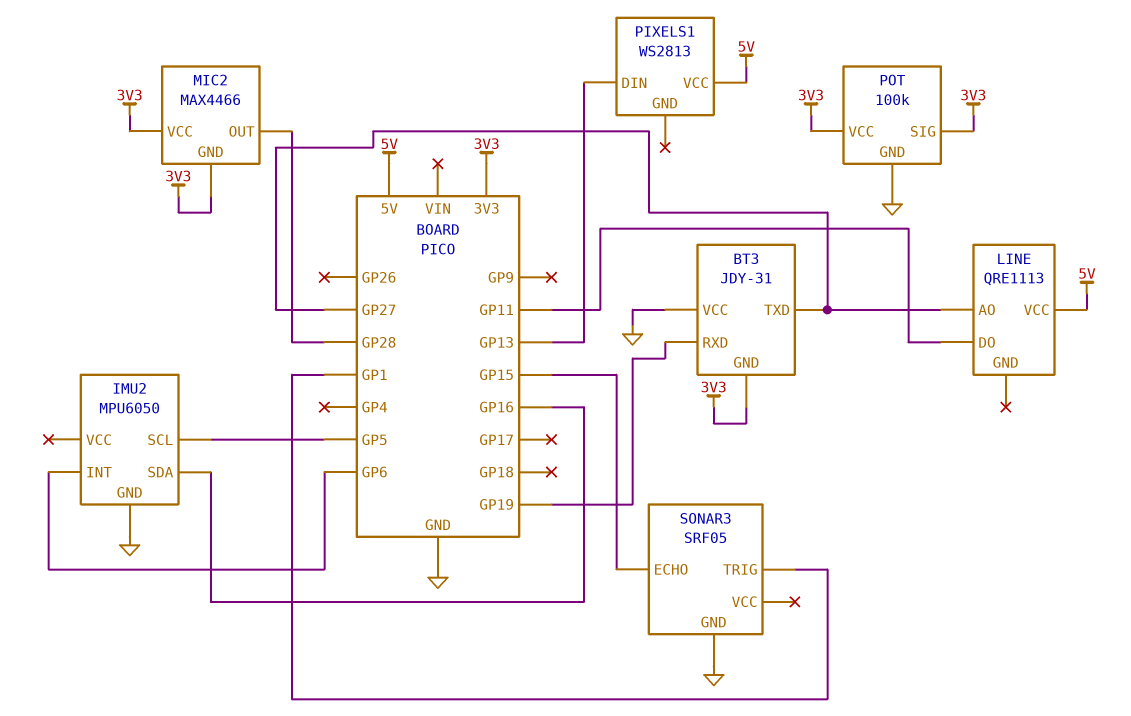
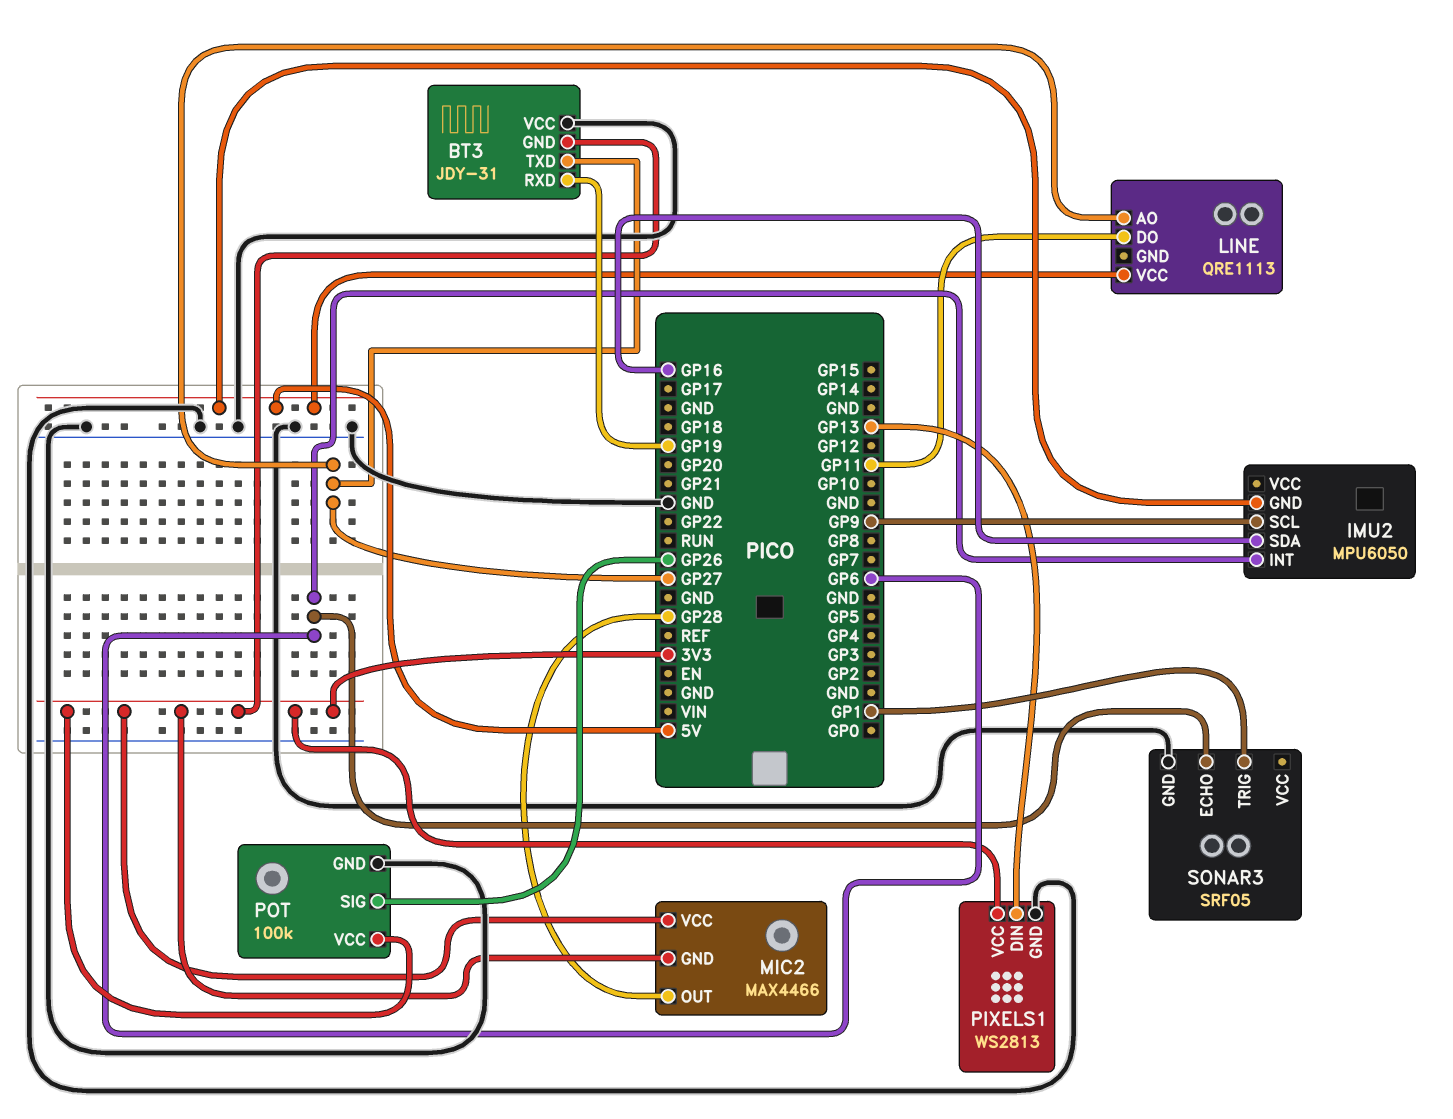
IMU2 pin GND: GND -> 5V
IMU2 pin SCL: GP5 -> GP9
PIXELS1 pin GND: none -> GND
PIXELS1 pin VCC: 5V -> 3V3
POT pin SIG: 3V3 -> GP26
SONAR3 pin ECHO: GP15 -> GP6

